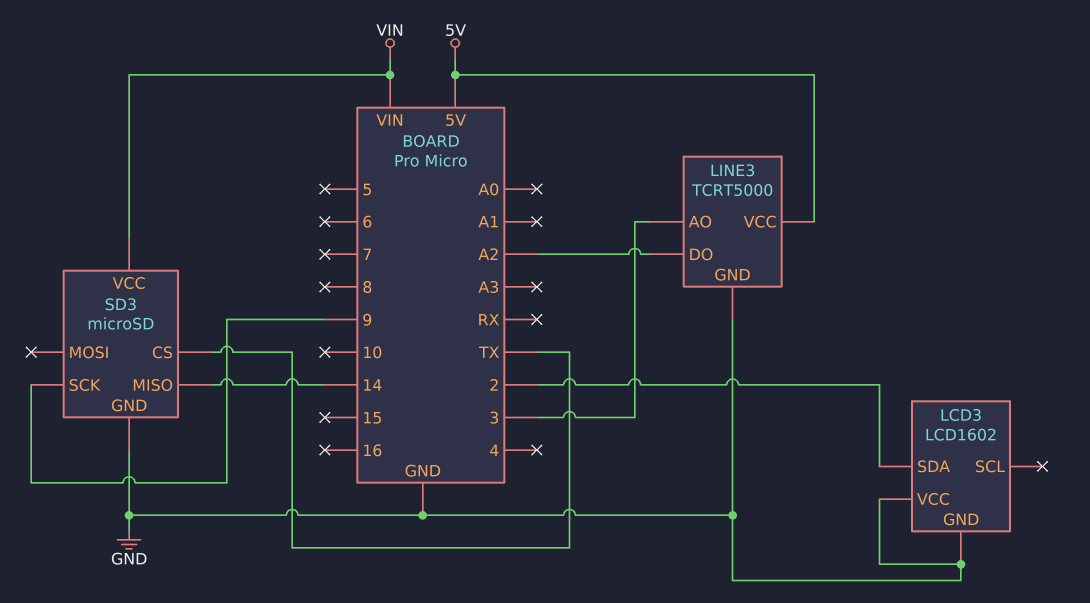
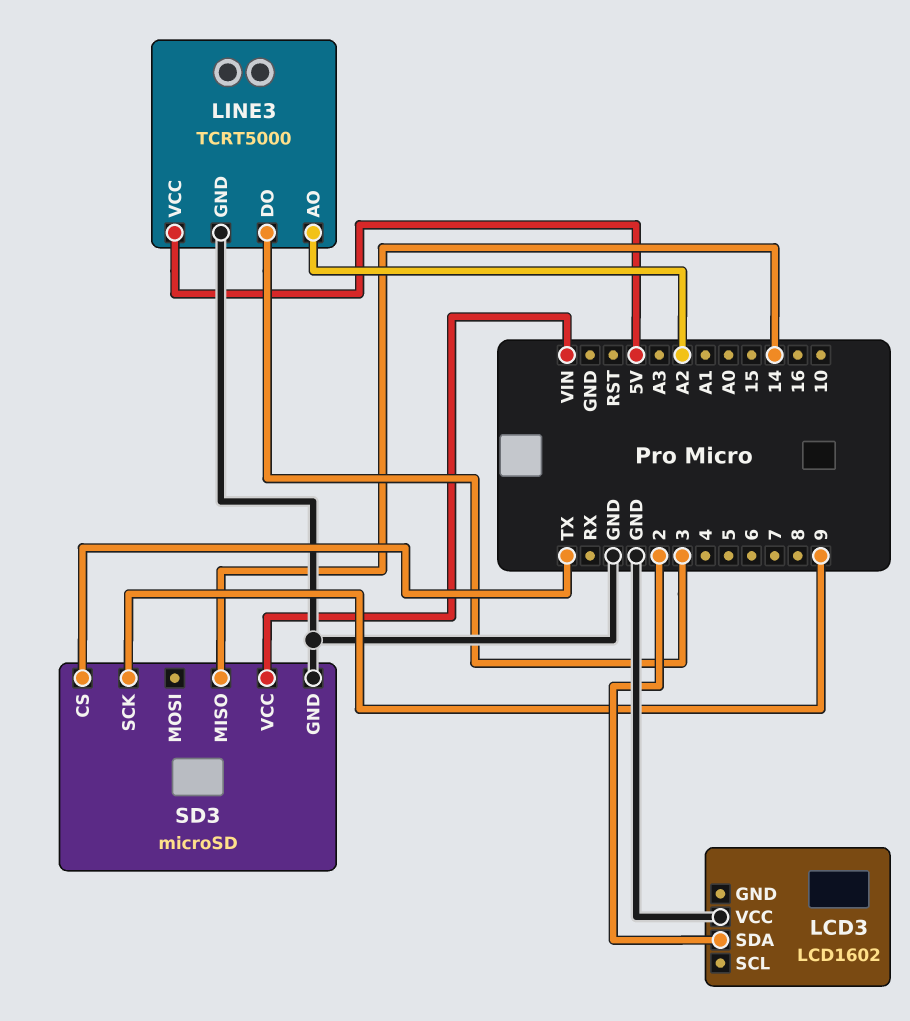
LCD3 pin GND: GND -> none
LINE3 pin AO: 3 -> A2
LINE3 pin DO: A2 -> 3

